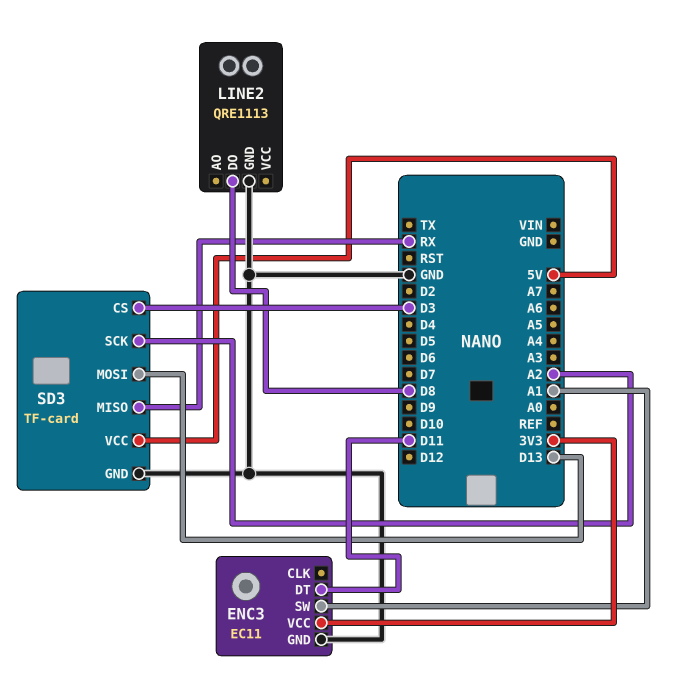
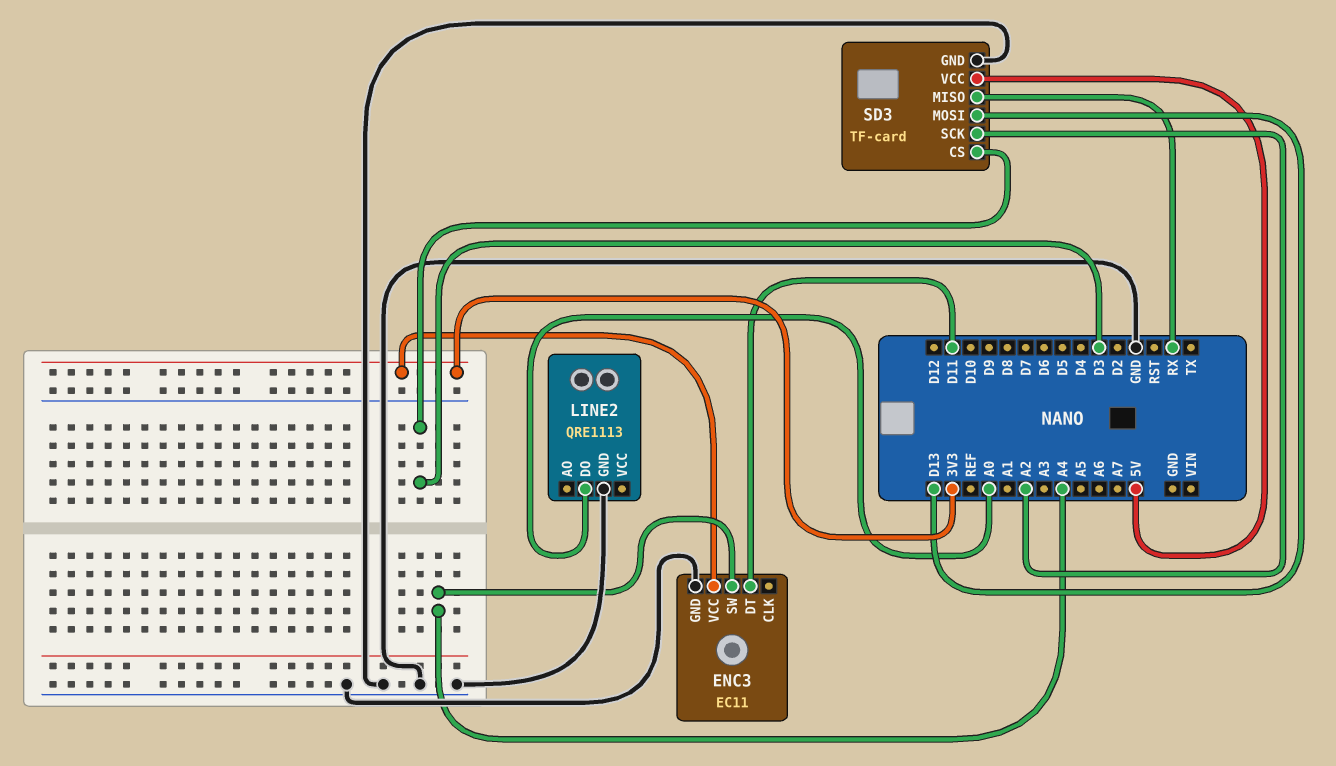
ENC3 pin SW: A1 -> A4
LINE2 pin DO: D8 -> A0

